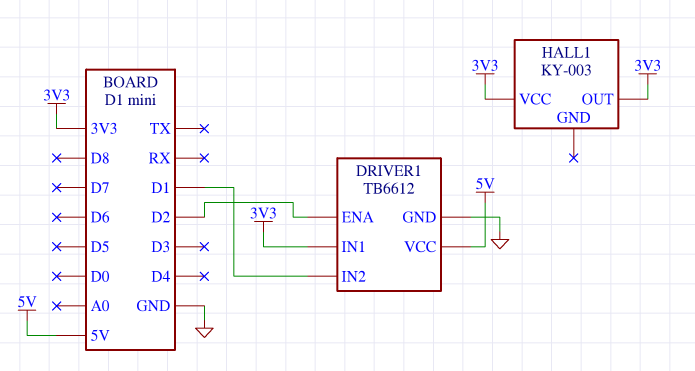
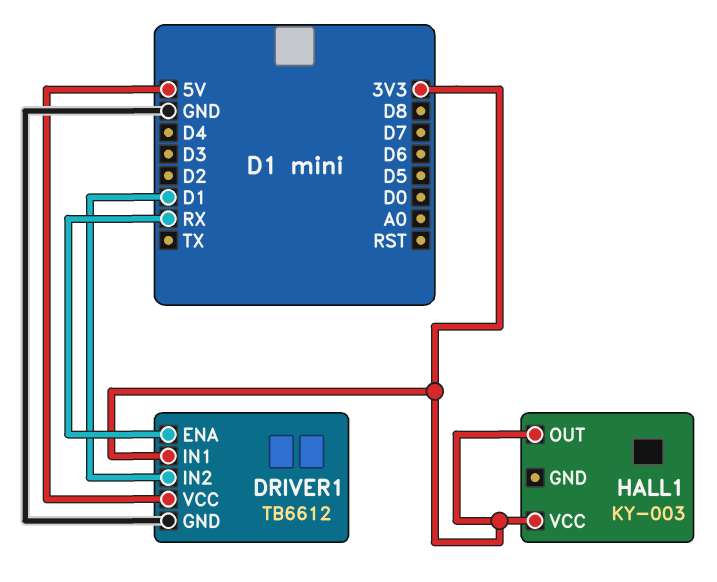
DRIVER1 pin ENA: D2 -> RX

